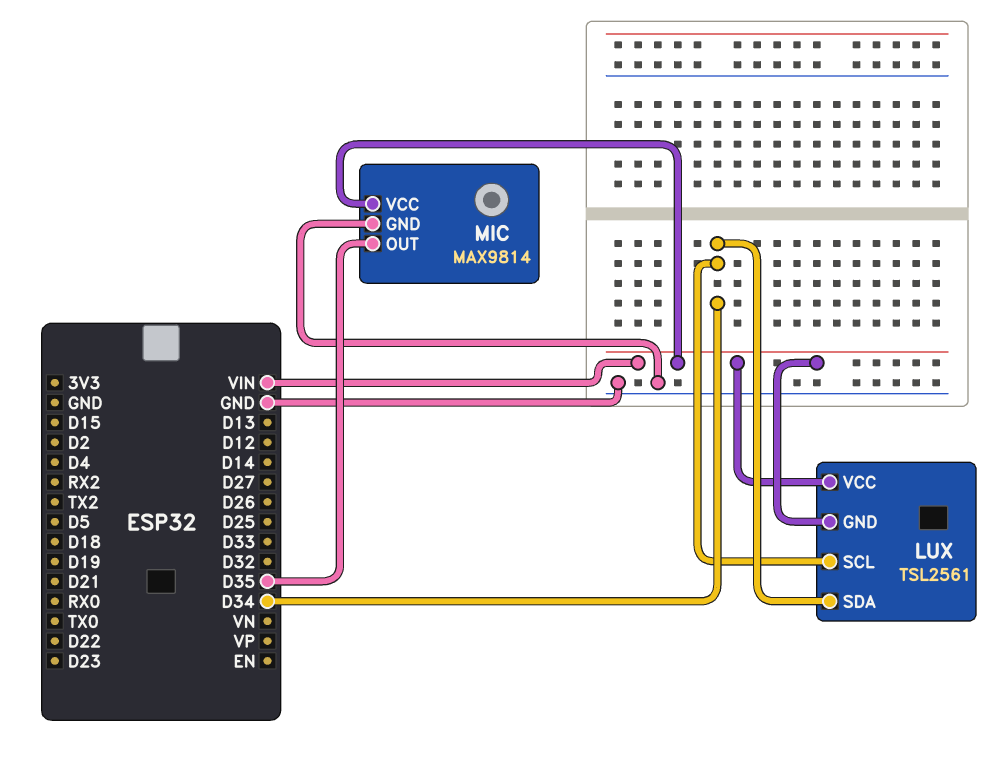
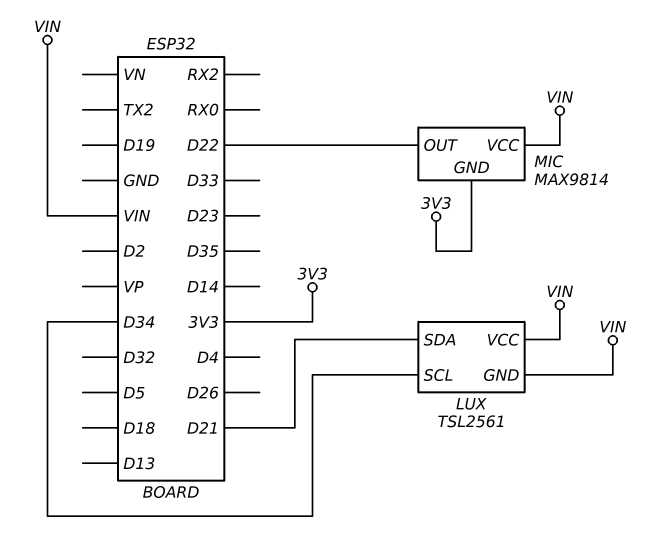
LUX pin SDA: D34 -> D21
MIC pin GND: GND -> 3V3
MIC pin OUT: D35 -> D22

